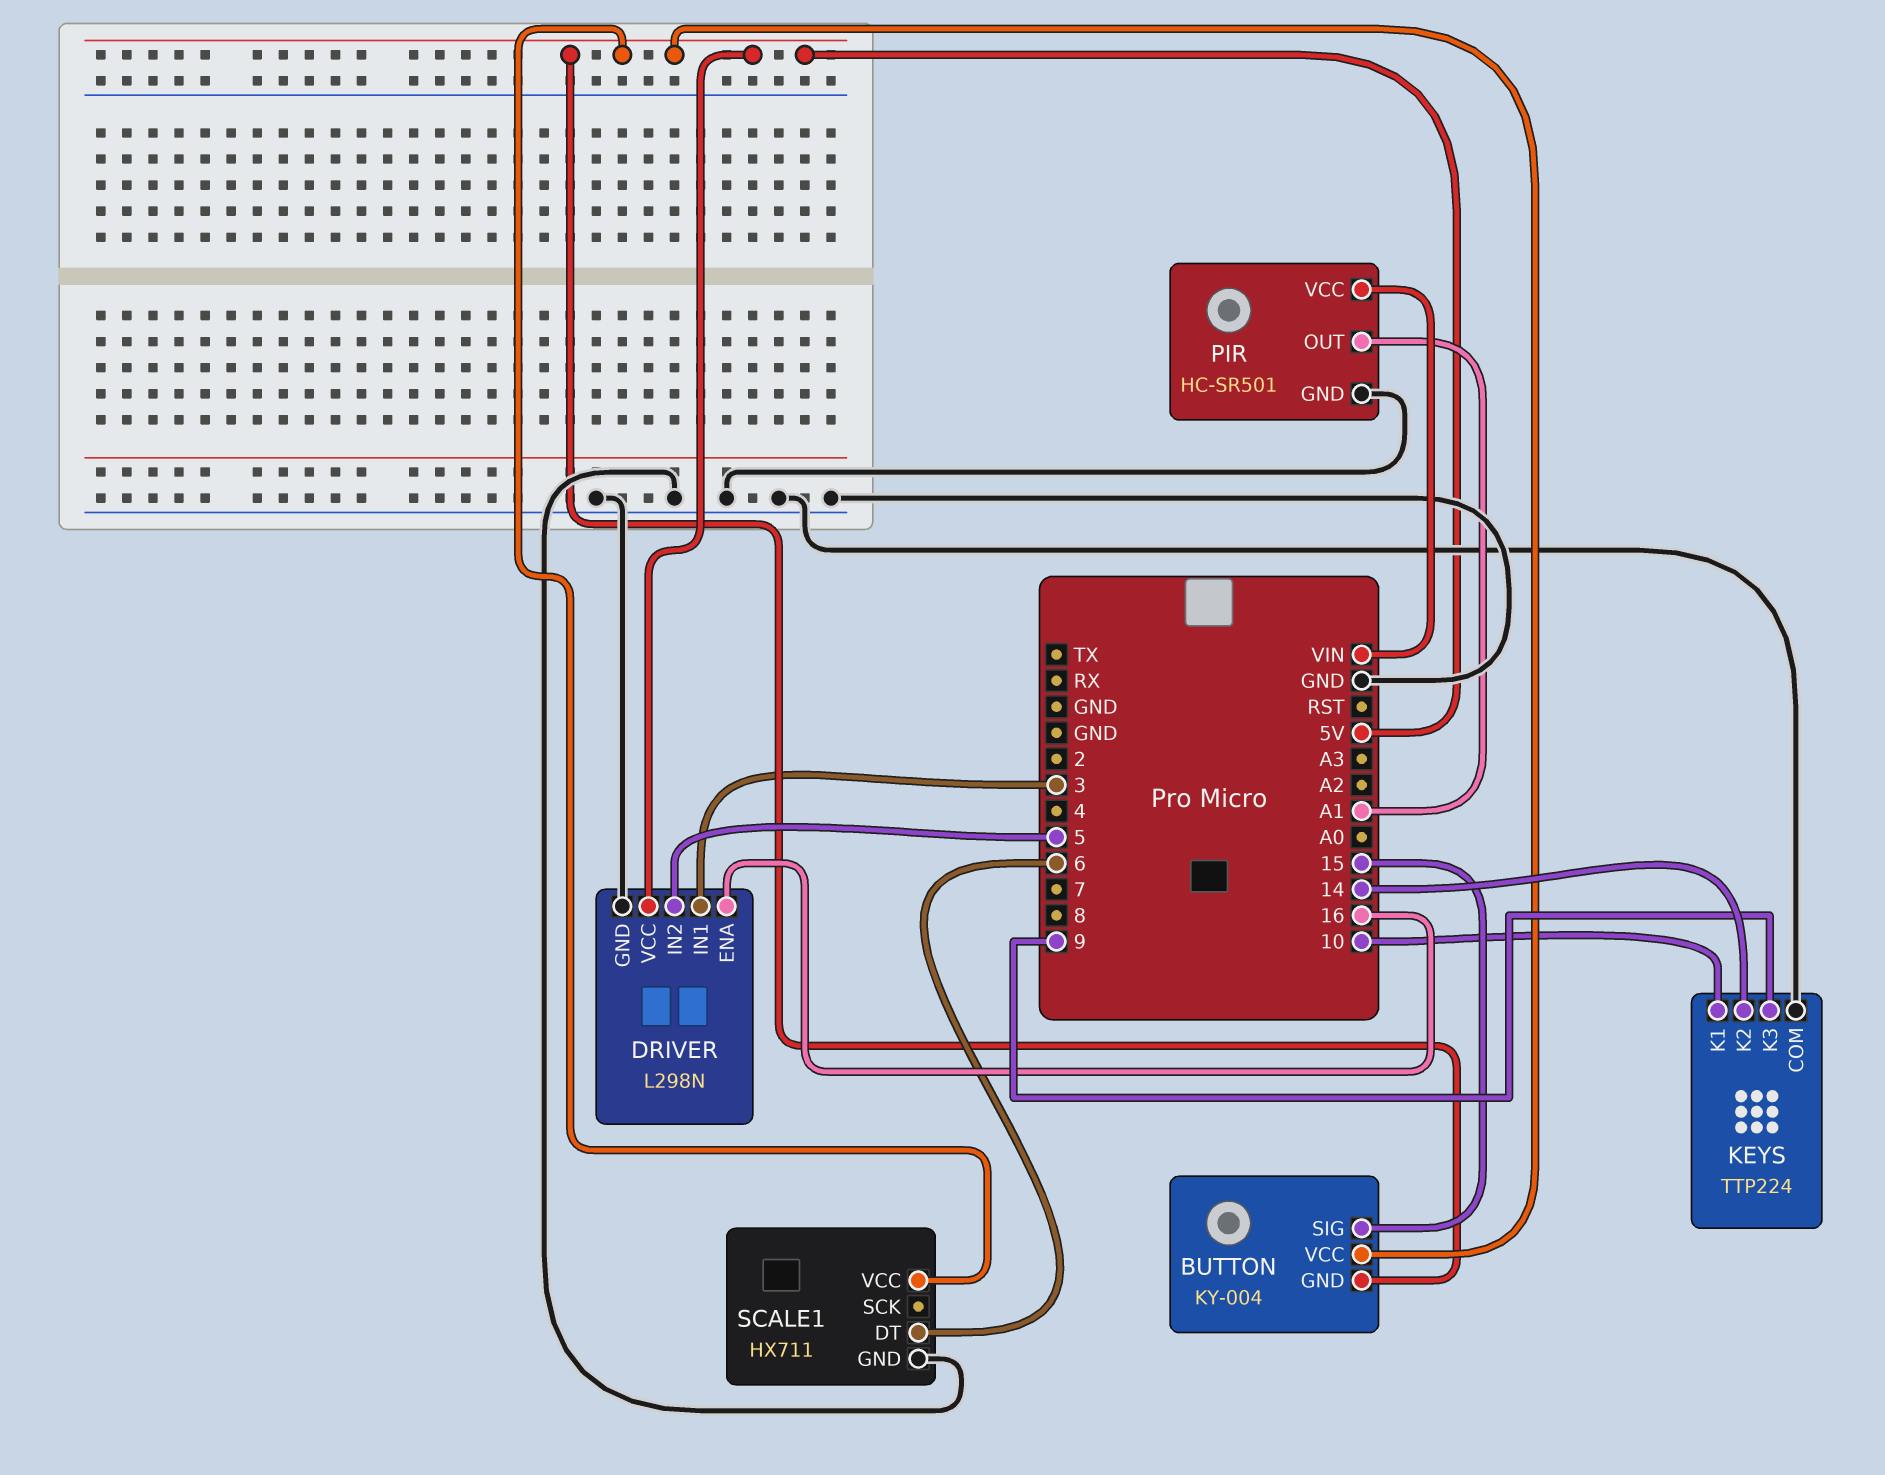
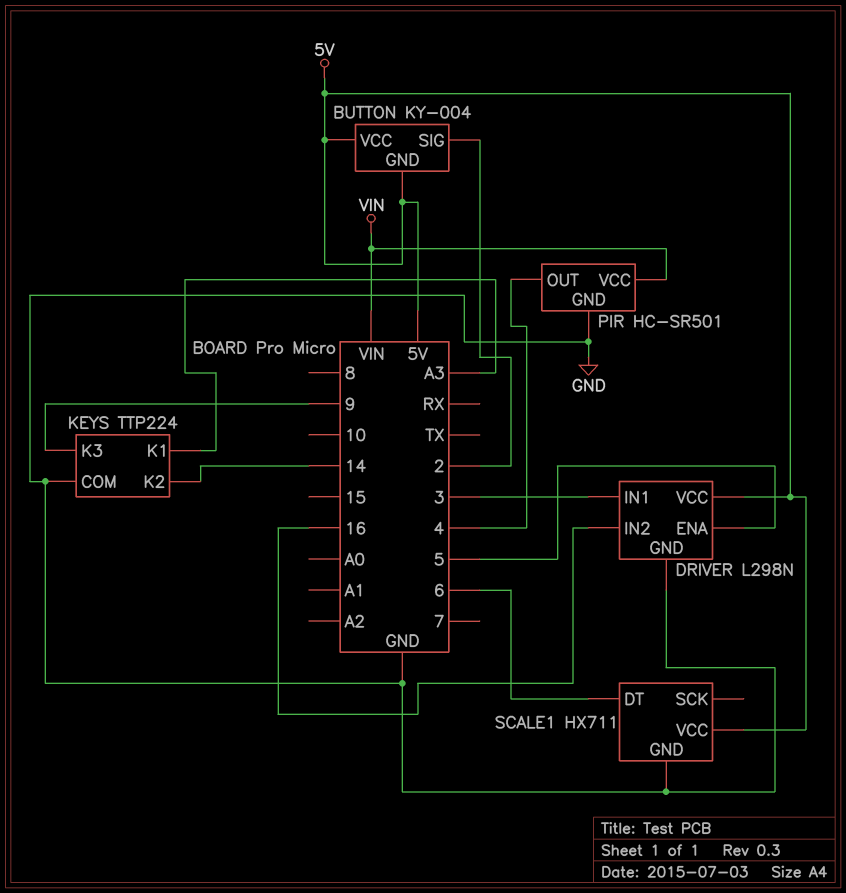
BUTTON pin SIG: 15 -> 2
DRIVER pin ENA: 16 -> 5
DRIVER pin IN2: 5 -> 16
KEYS pin K1: 10 -> A3
PIR pin OUT: A1 -> 4

